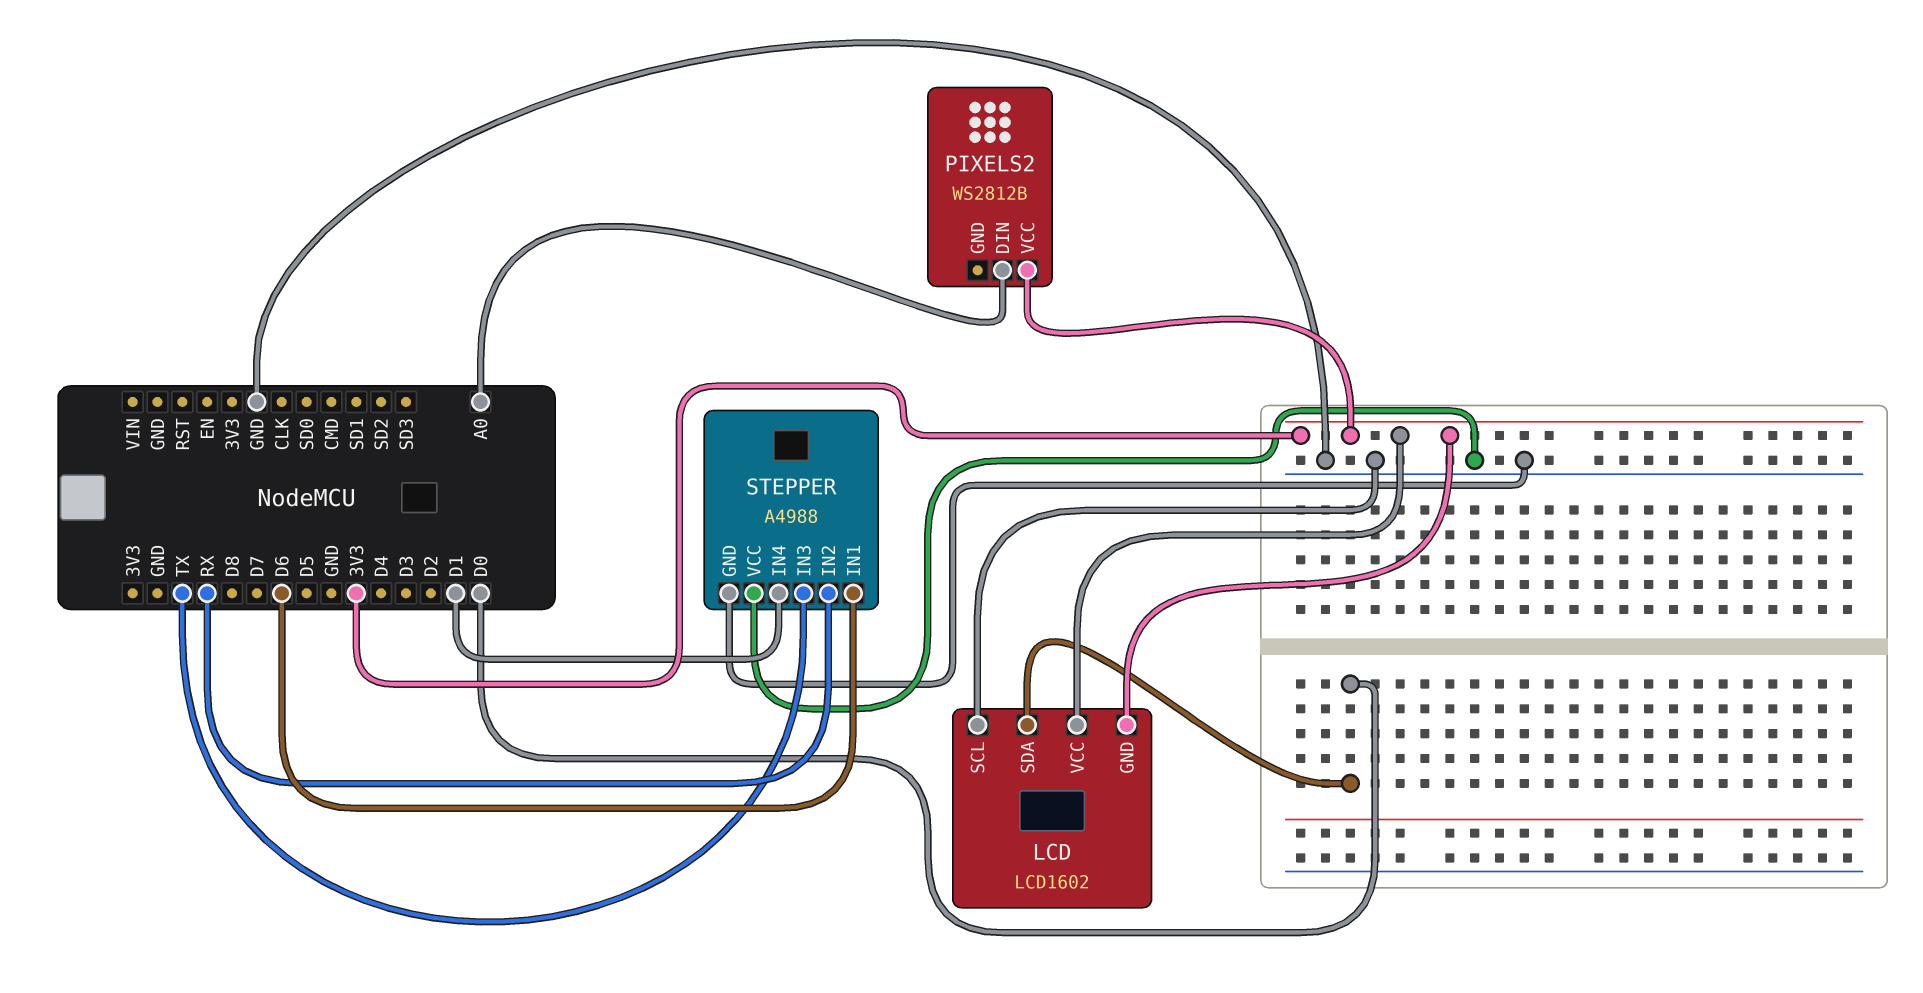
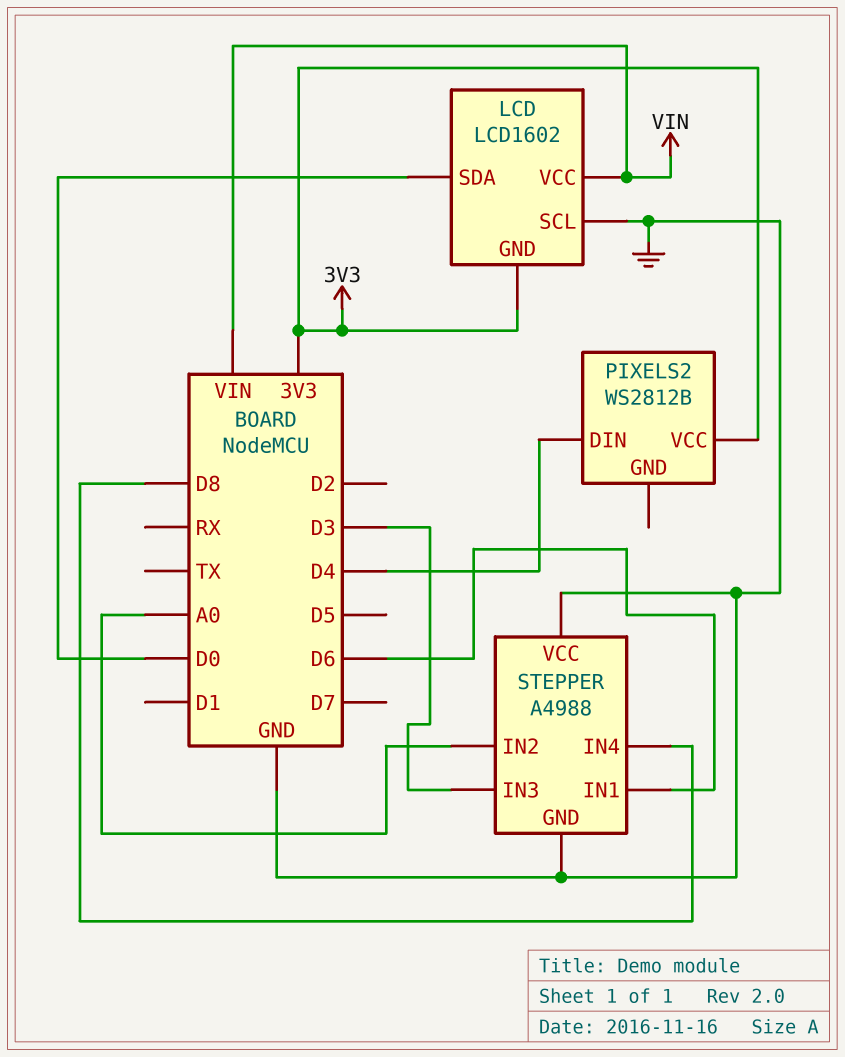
LCD pin VCC: 3V3 -> VIN
PIXELS2 pin DIN: A0 -> D4
STEPPER pin IN2: RX -> A0
STEPPER pin IN3: TX -> D3
STEPPER pin IN4: D1 -> D8

